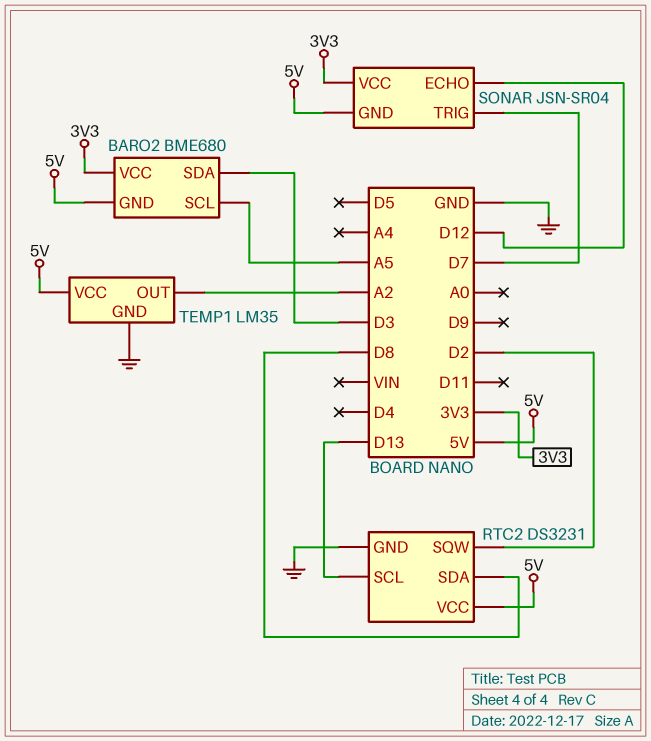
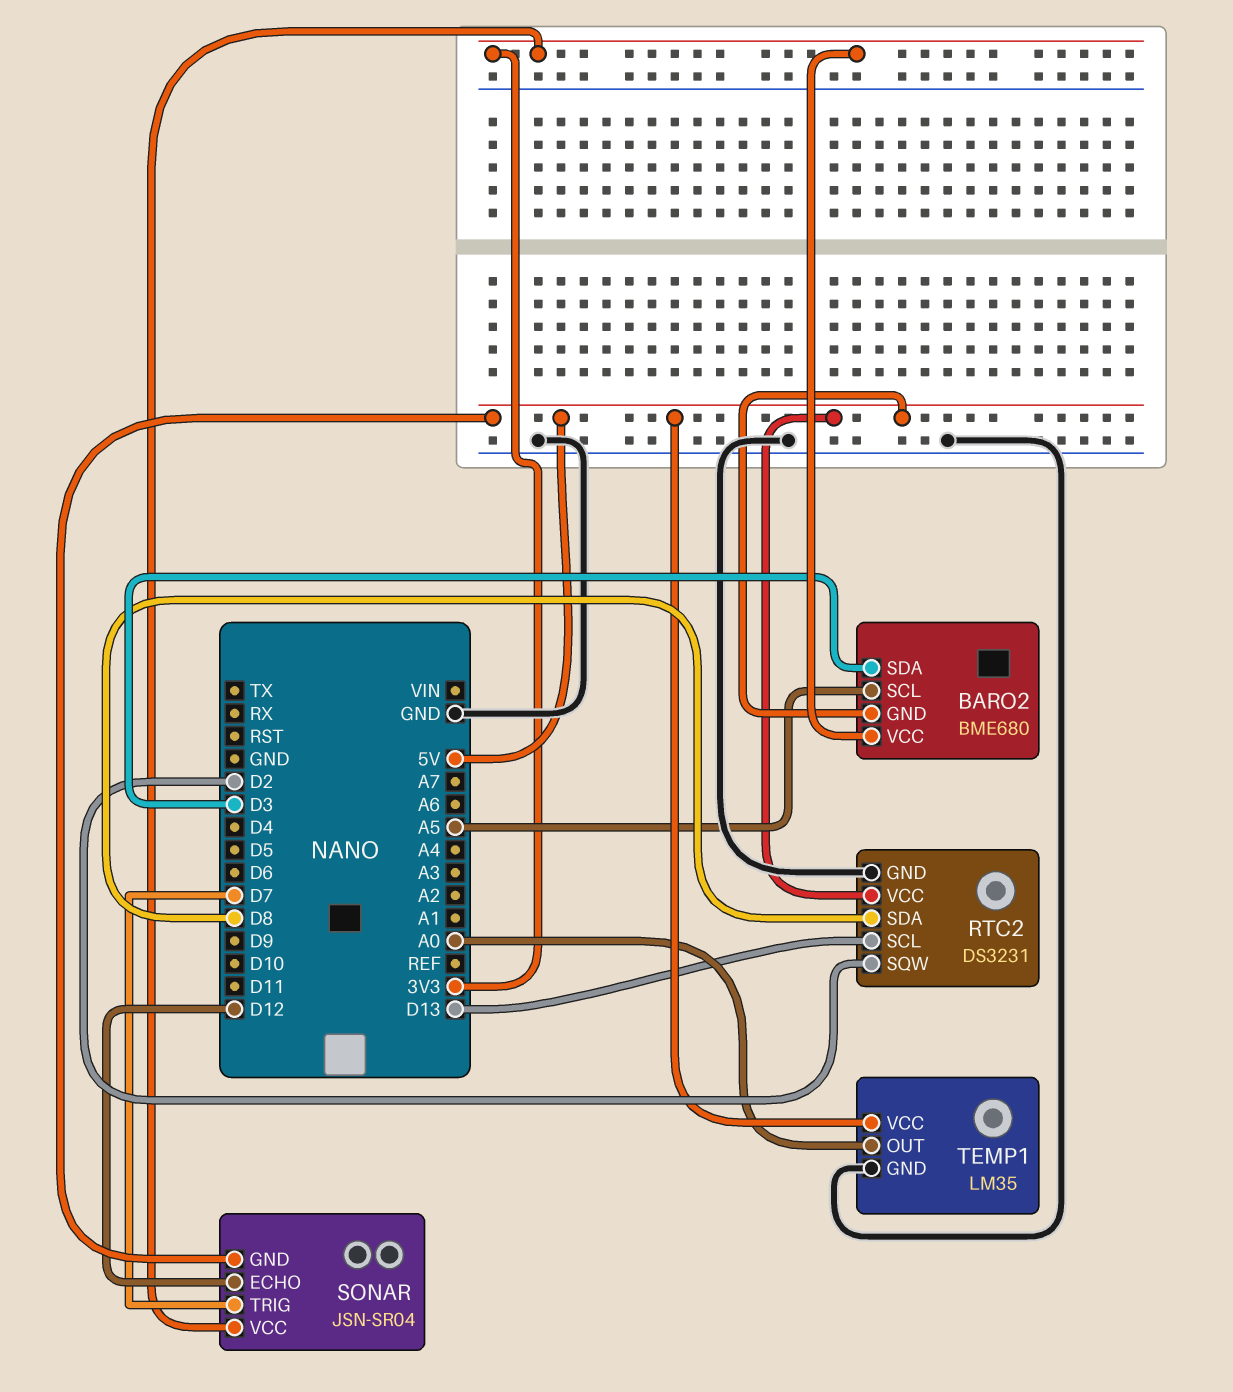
TEMP1 pin OUT: A2 -> A0

